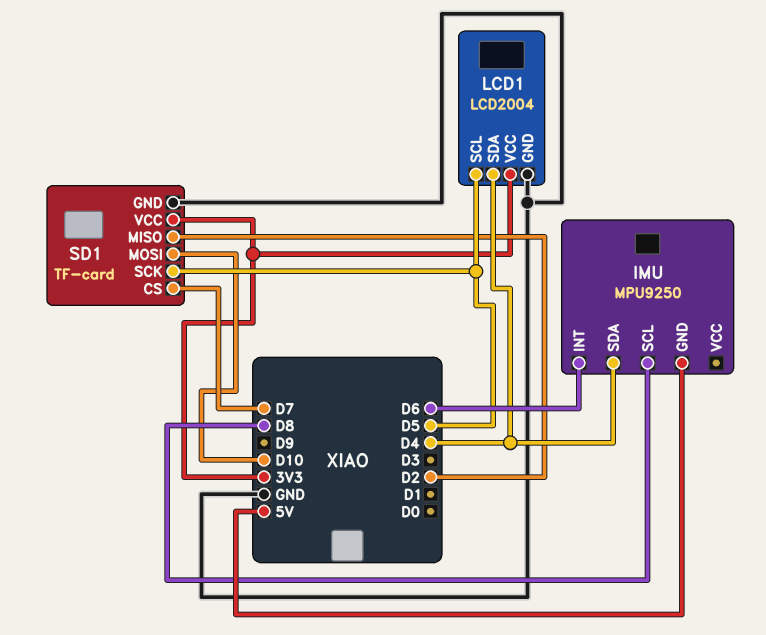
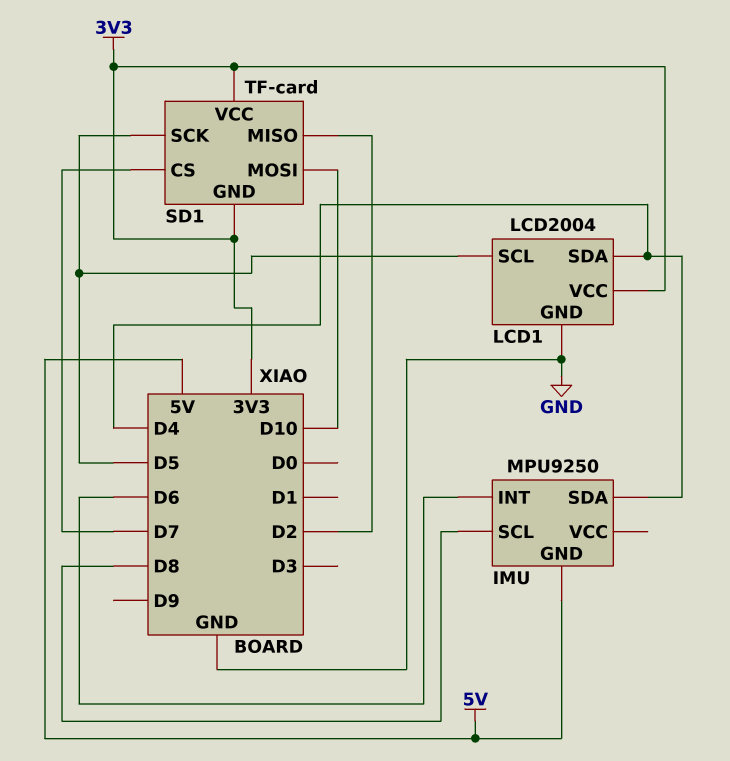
SD1 pin GND: GND -> 3V3

